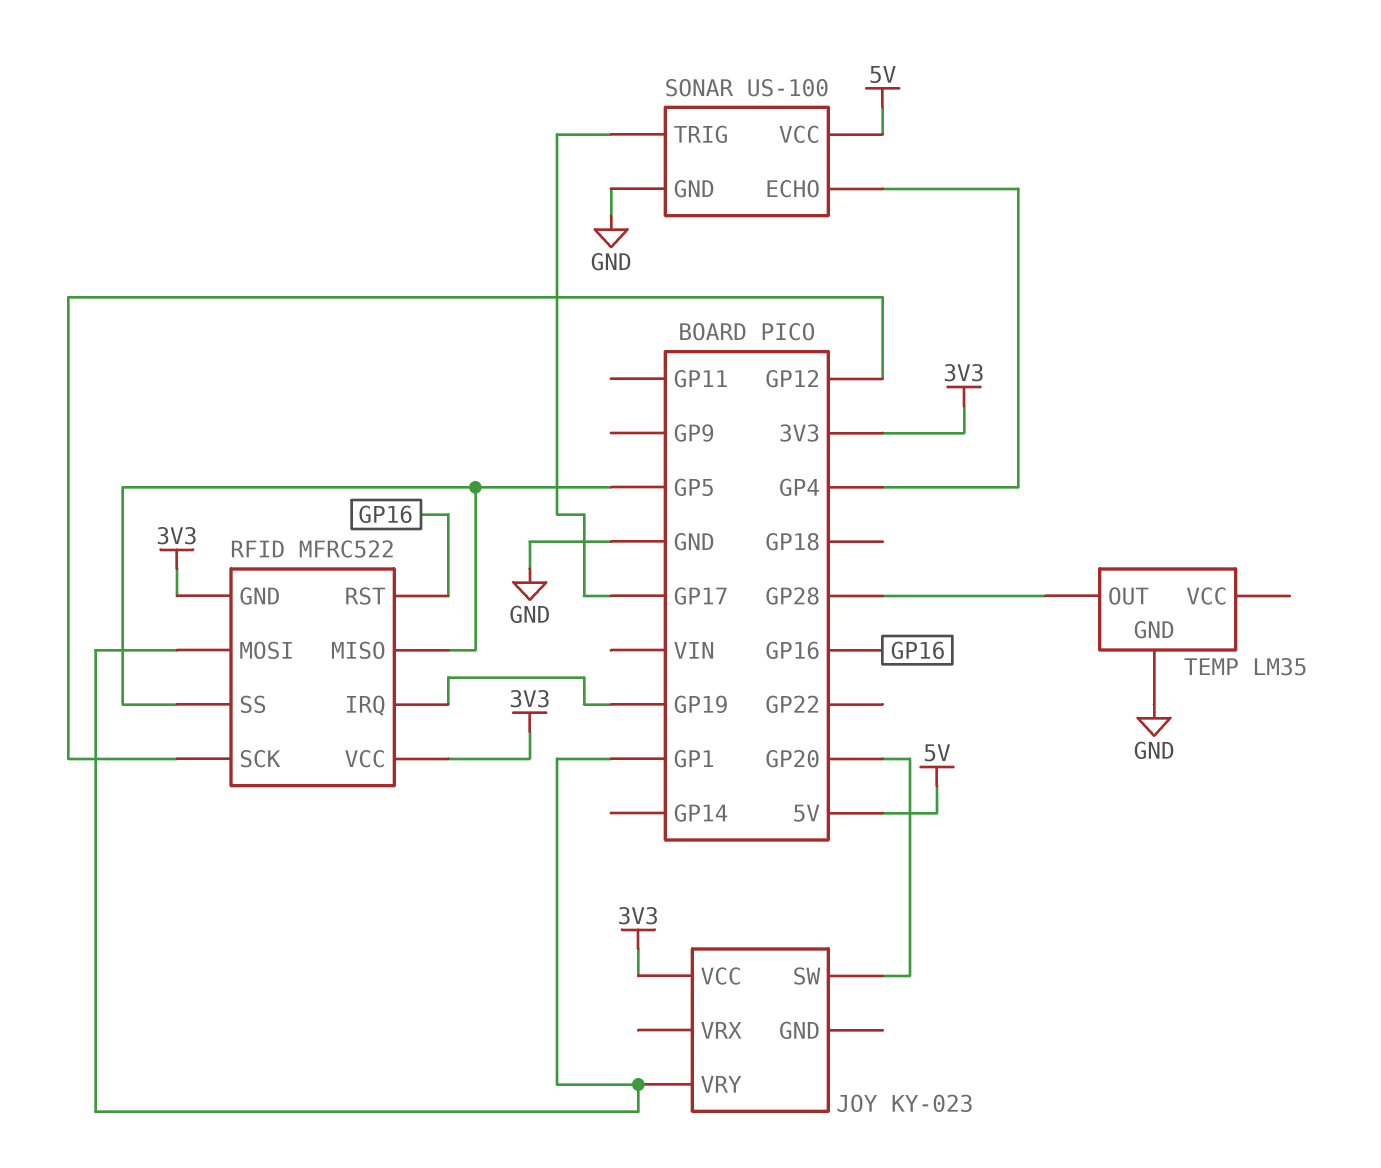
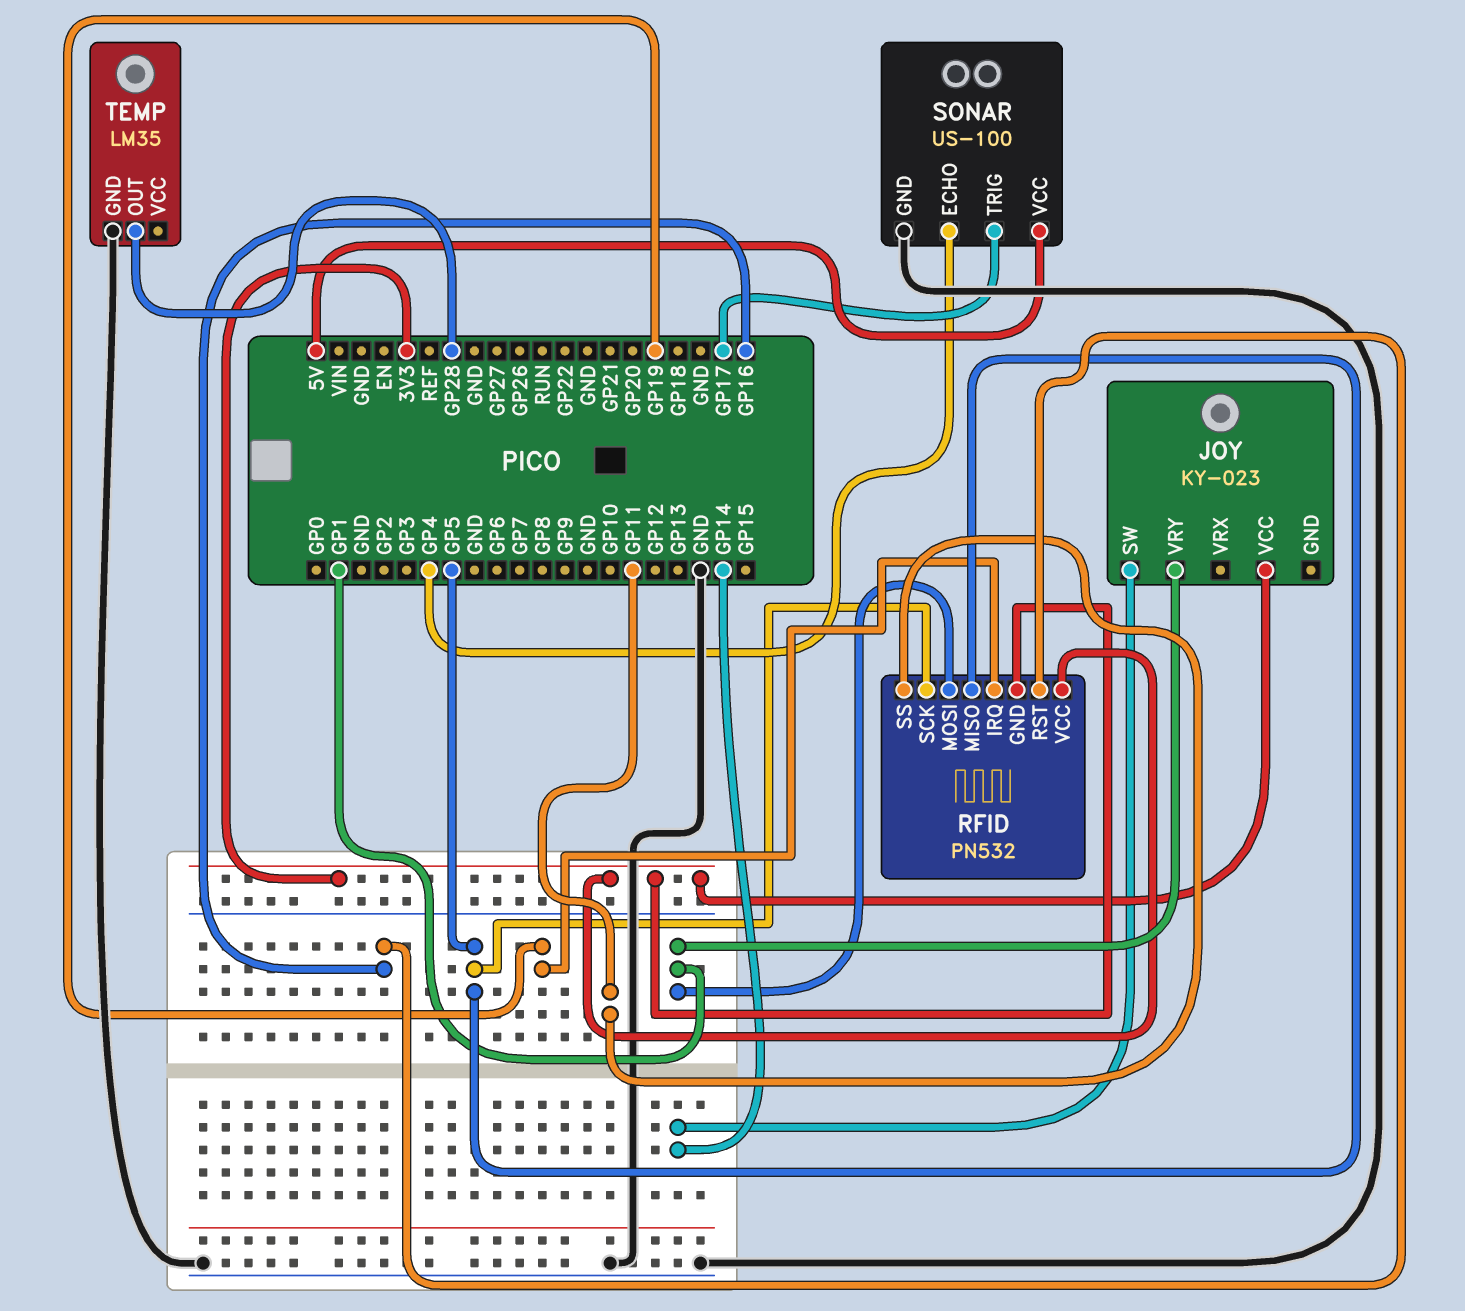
JOY pin SW: GP20 -> GP14
RFID: MFRC522 -> PN532
RFID pin SCK: GP12 -> GP5
RFID pin SS: GP5 -> GP11

